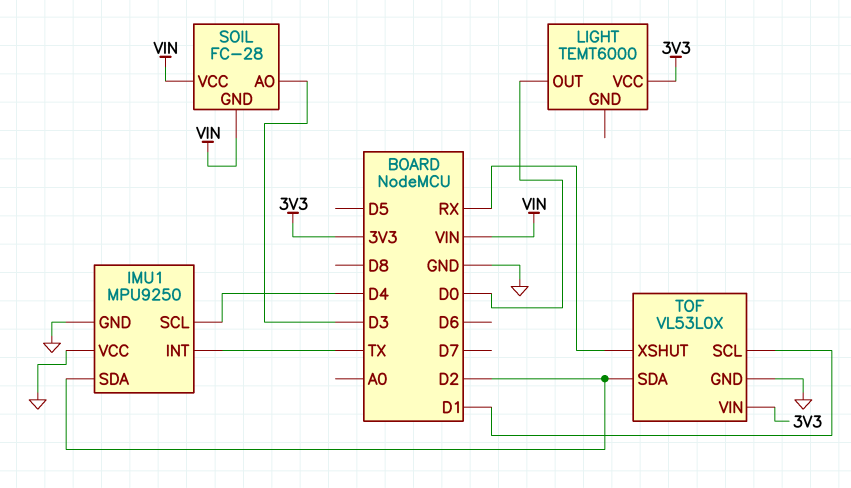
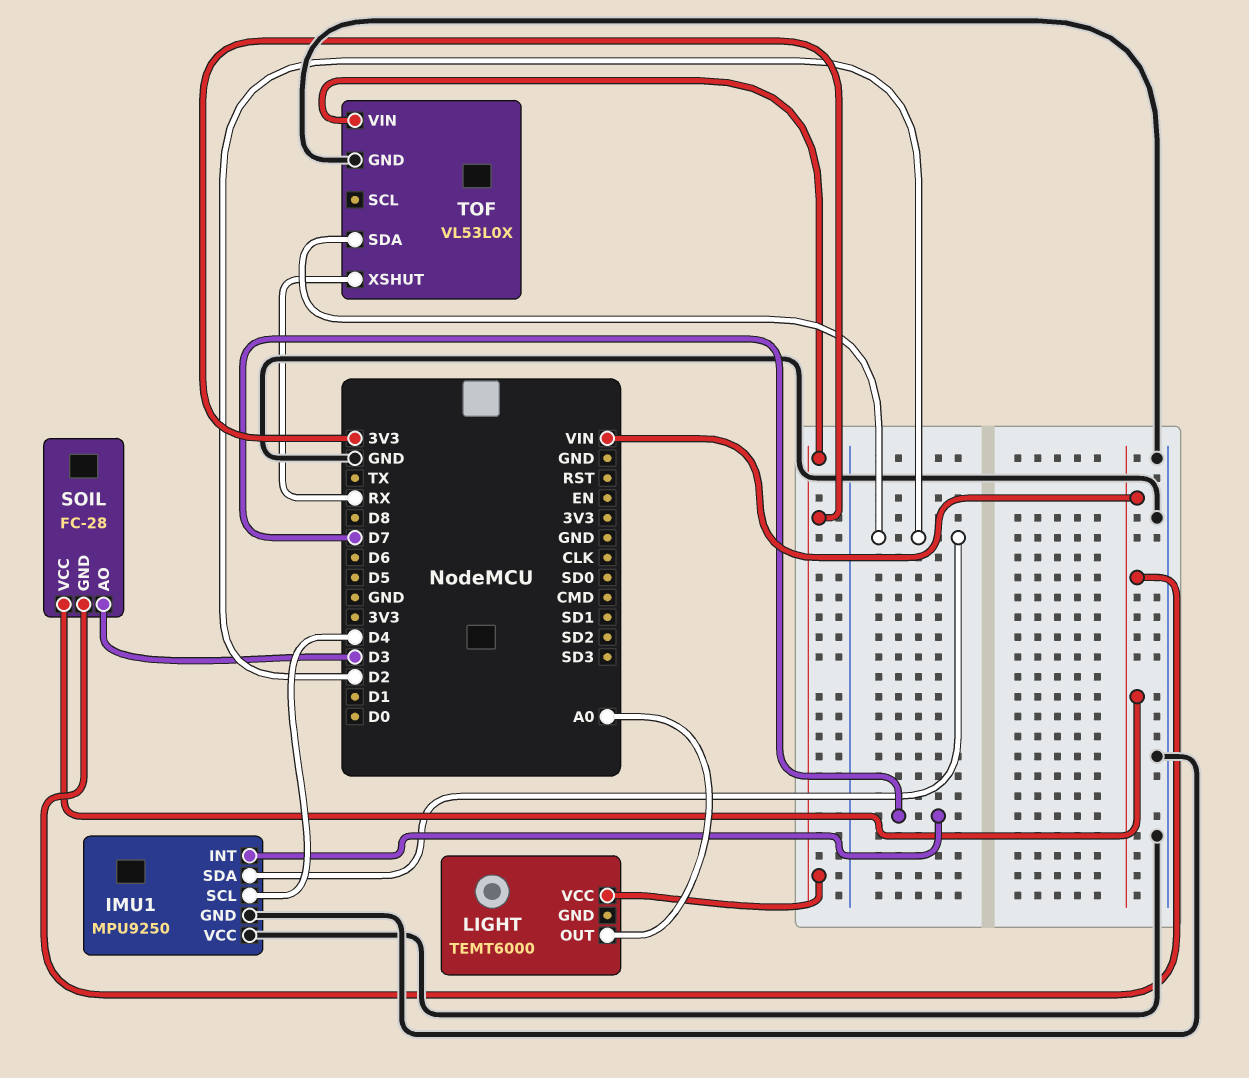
IMU1 pin INT: TX -> D7
LIGHT pin OUT: D0 -> A0
TOF pin SCL: D1 -> none

